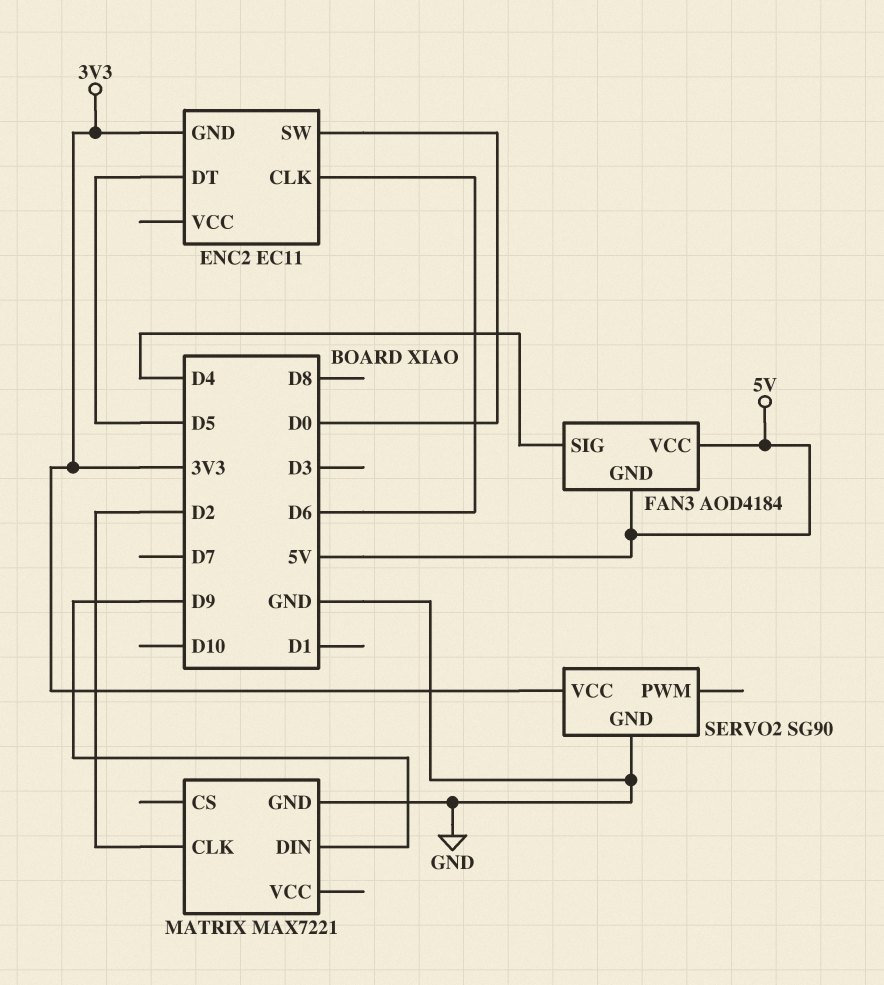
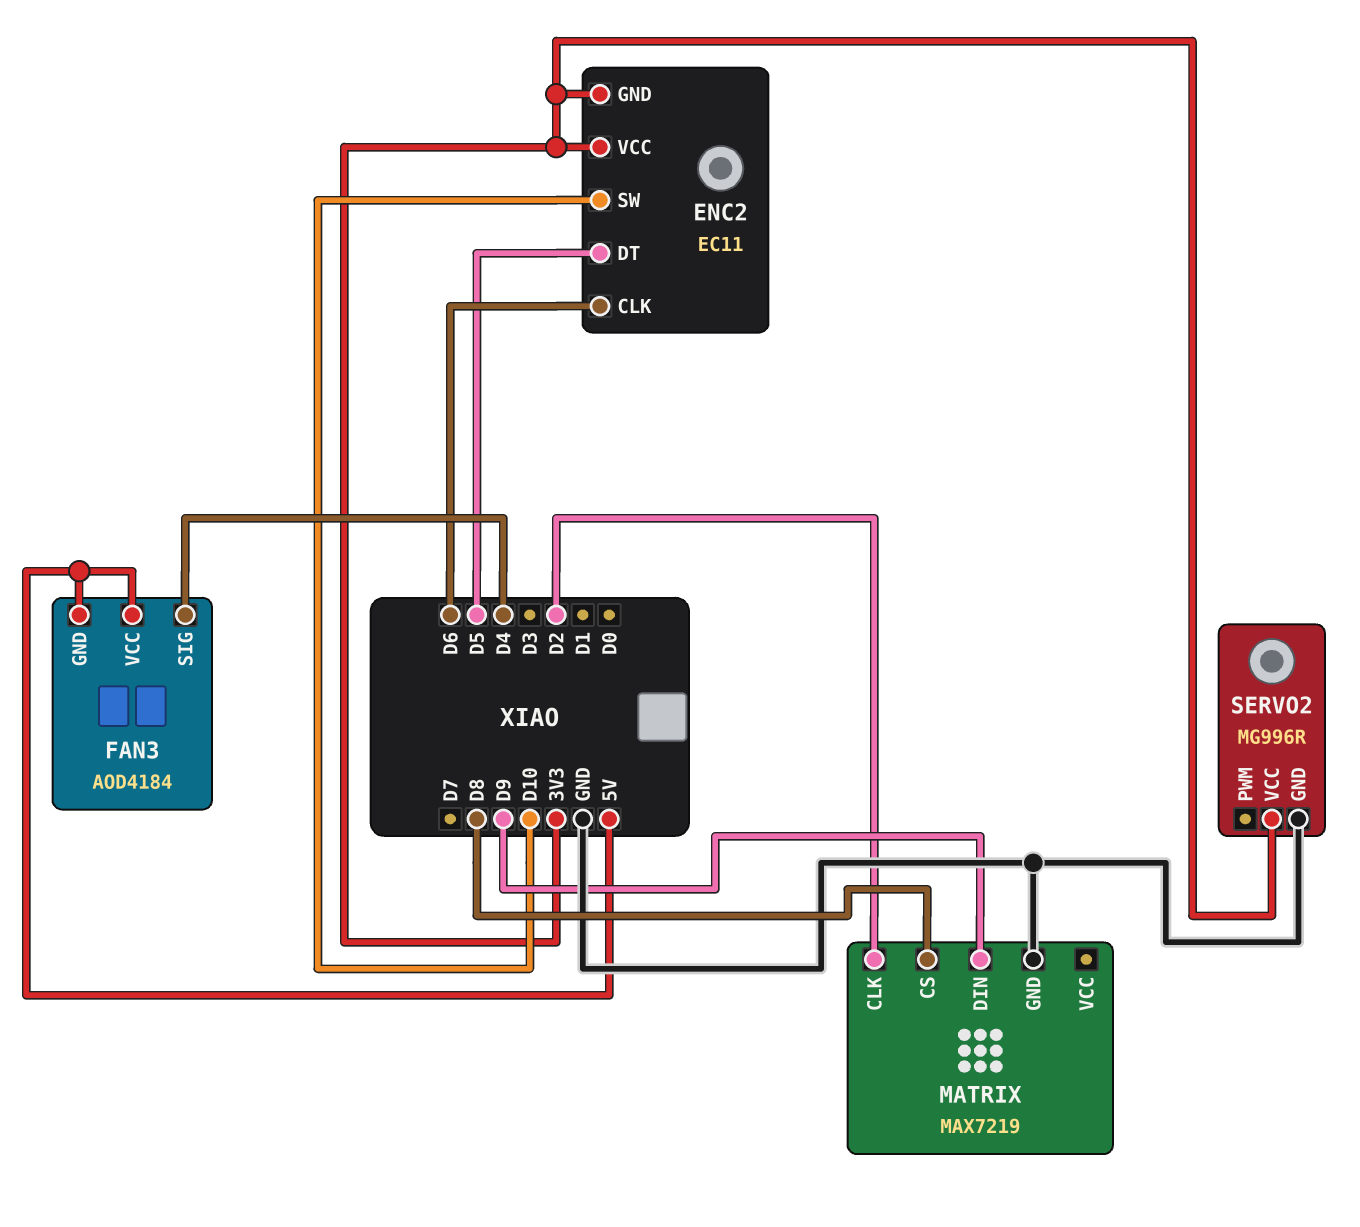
ENC2 pin SW: D0 -> D10
ENC2 pin VCC: none -> 3V3
MATRIX: MAX7221 -> MAX7219
MATRIX pin CS: none -> D8
SERVO2: SG90 -> MG996R

